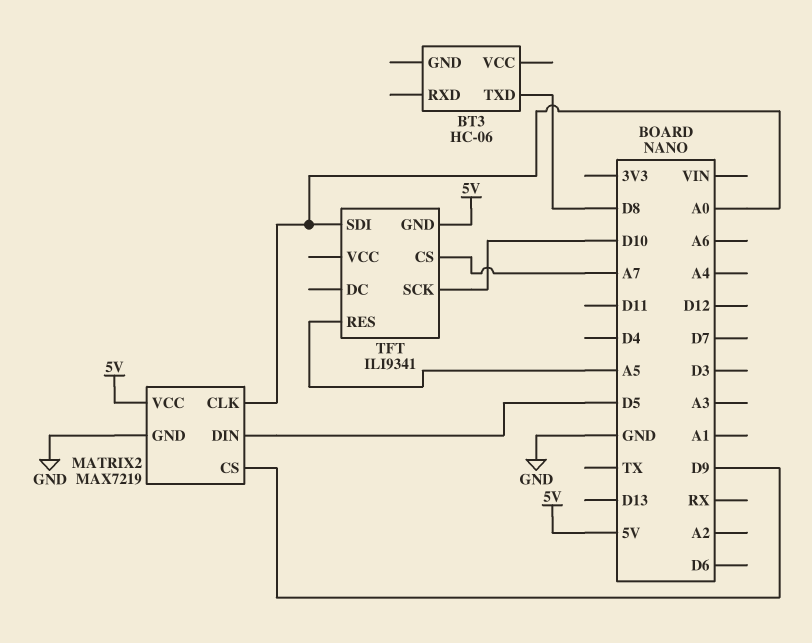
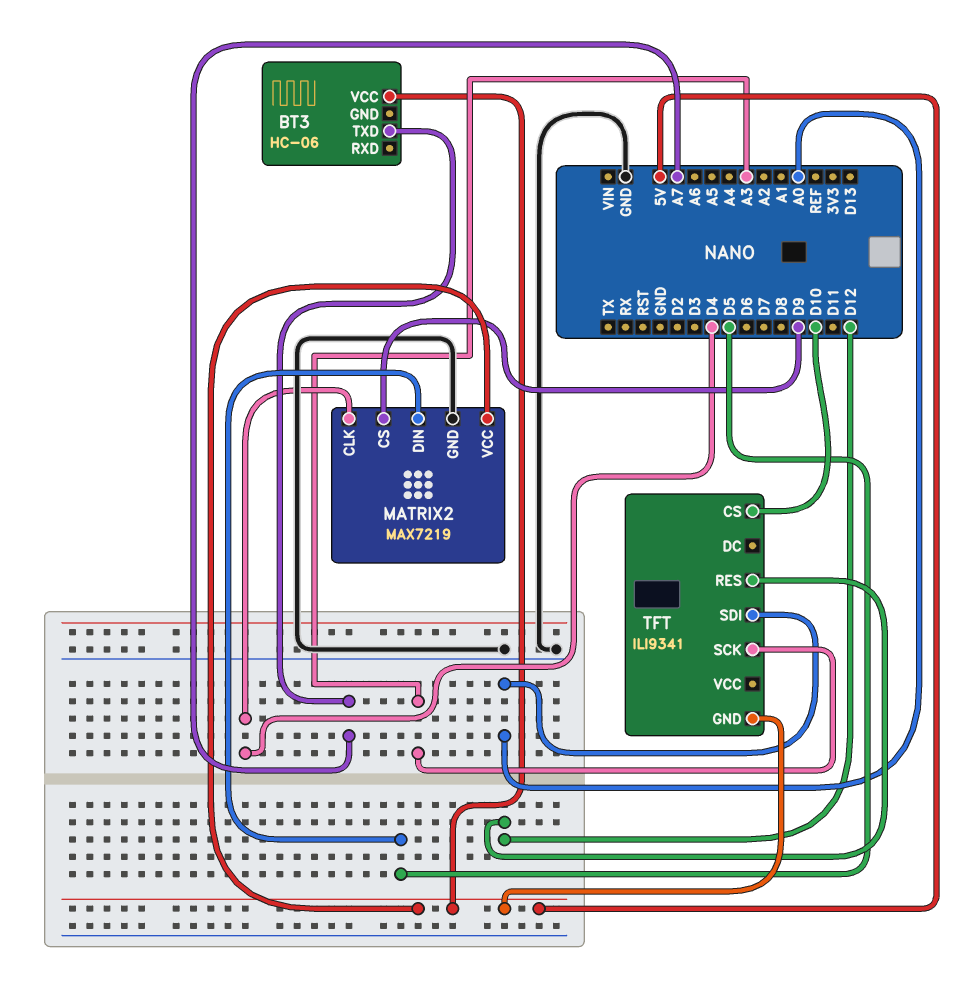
BT3 pin TXD: D8 -> A7
BT3 pin VCC: none -> 5V
MATRIX2 pin CLK: A0 -> D4
TFT pin CS: A7 -> D10
TFT pin RES: A5 -> D12
TFT pin SCK: D10 -> A3

